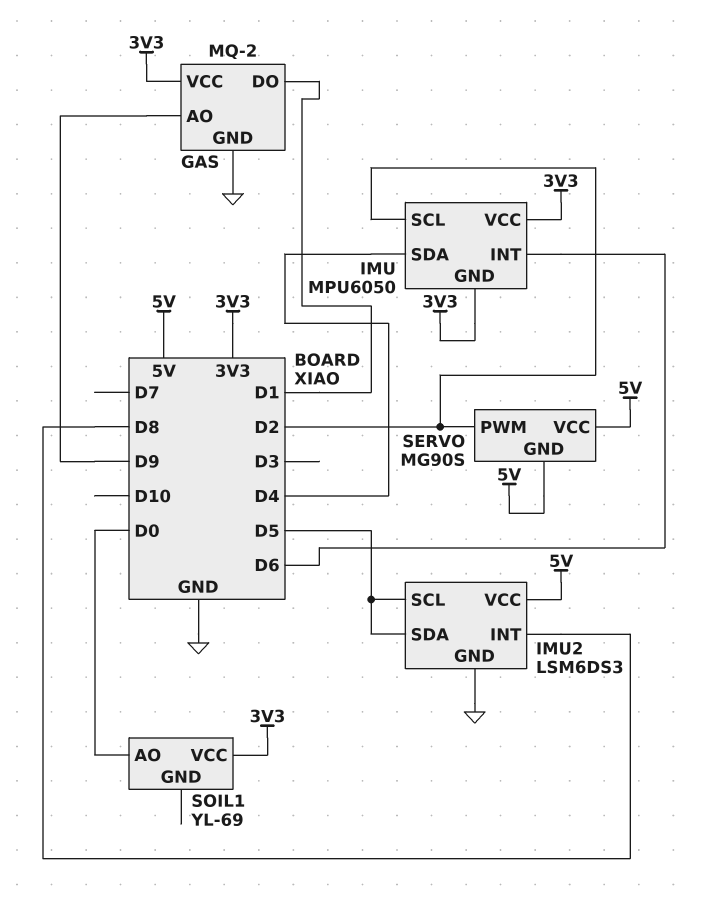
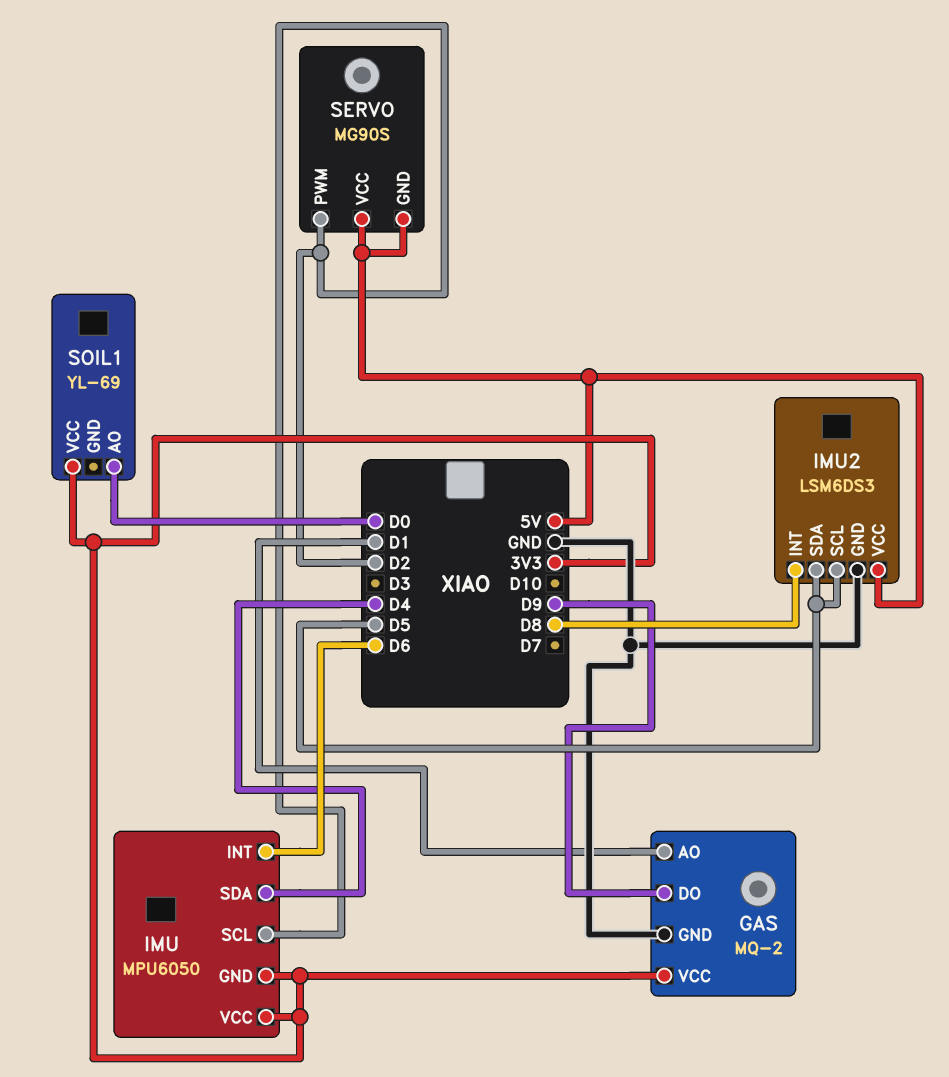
GAS pin AO: D9 -> D1
GAS pin DO: D1 -> D9

